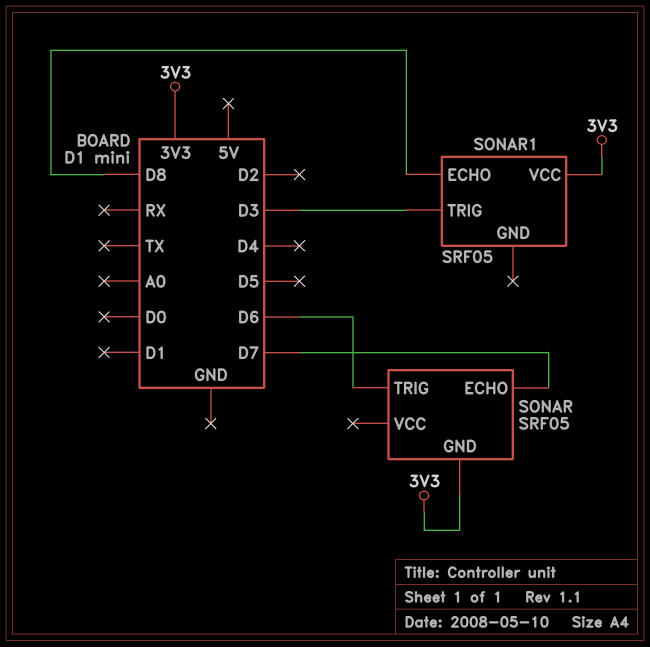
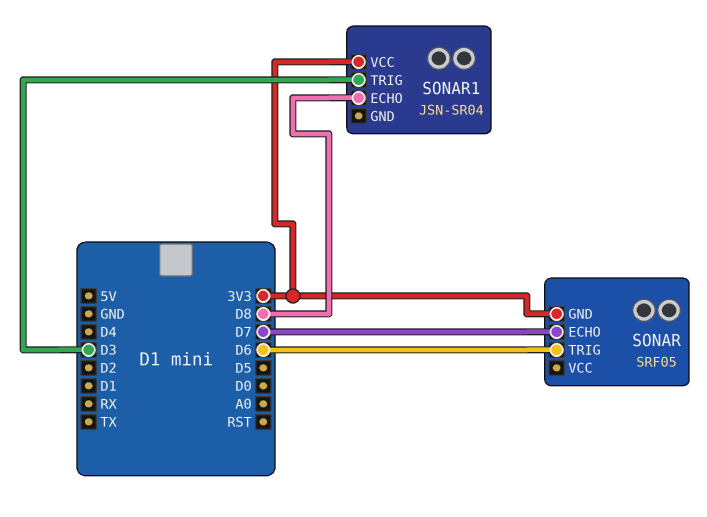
SONAR1: SRF05 -> JSN-SR04

